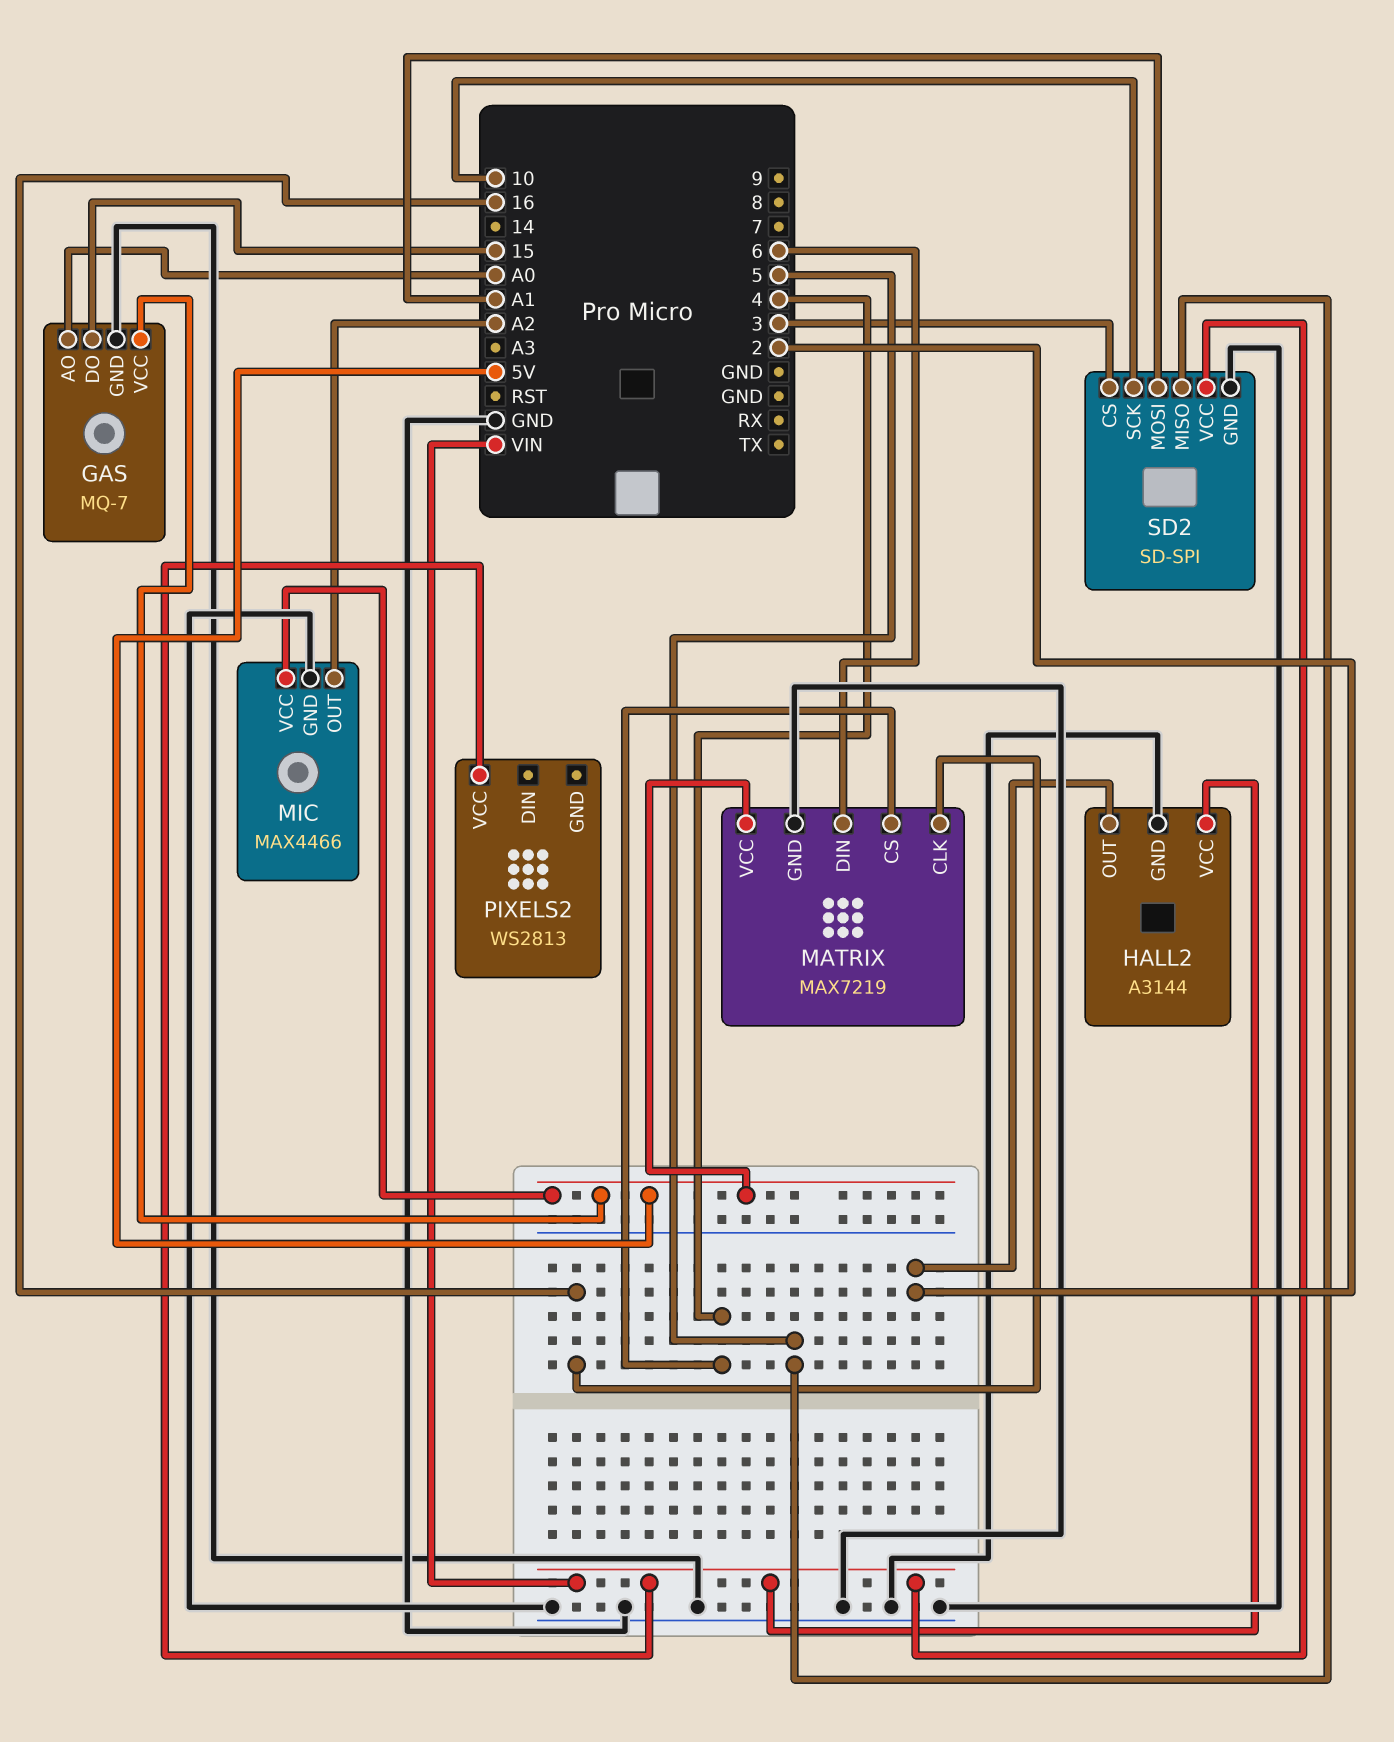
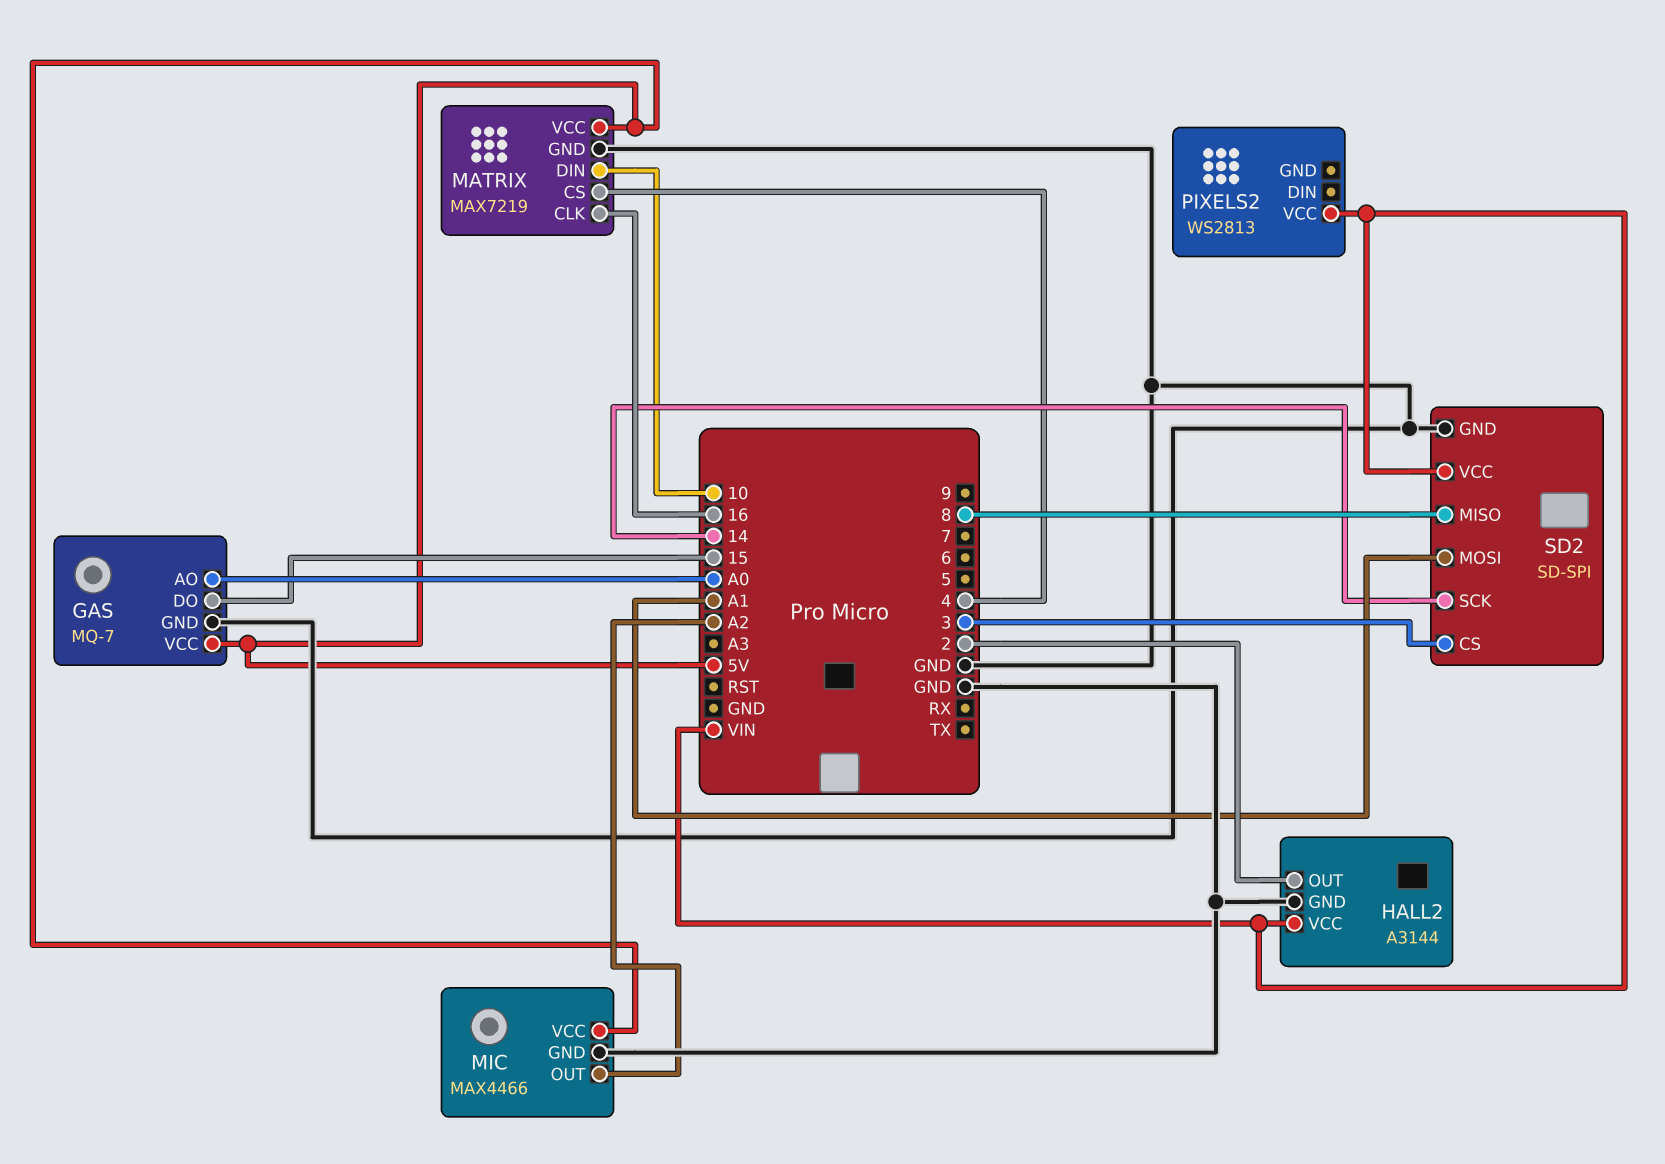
MATRIX pin DIN: 6 -> 10
SD2 pin MISO: 5 -> 8
SD2 pin SCK: 10 -> 14

